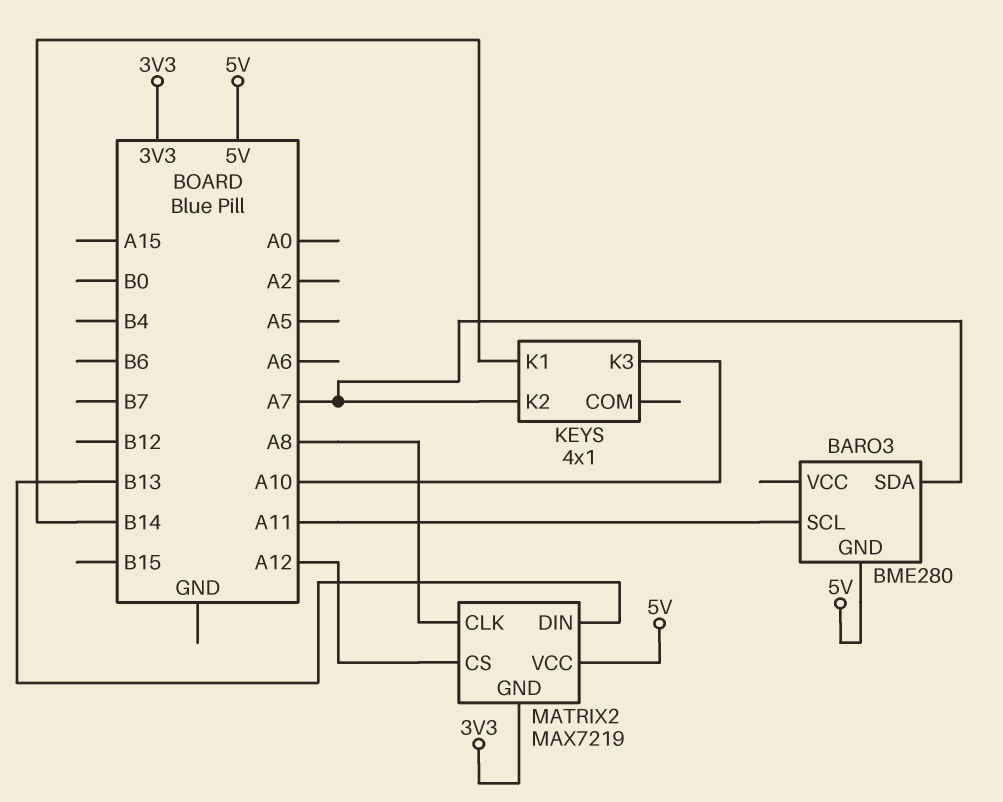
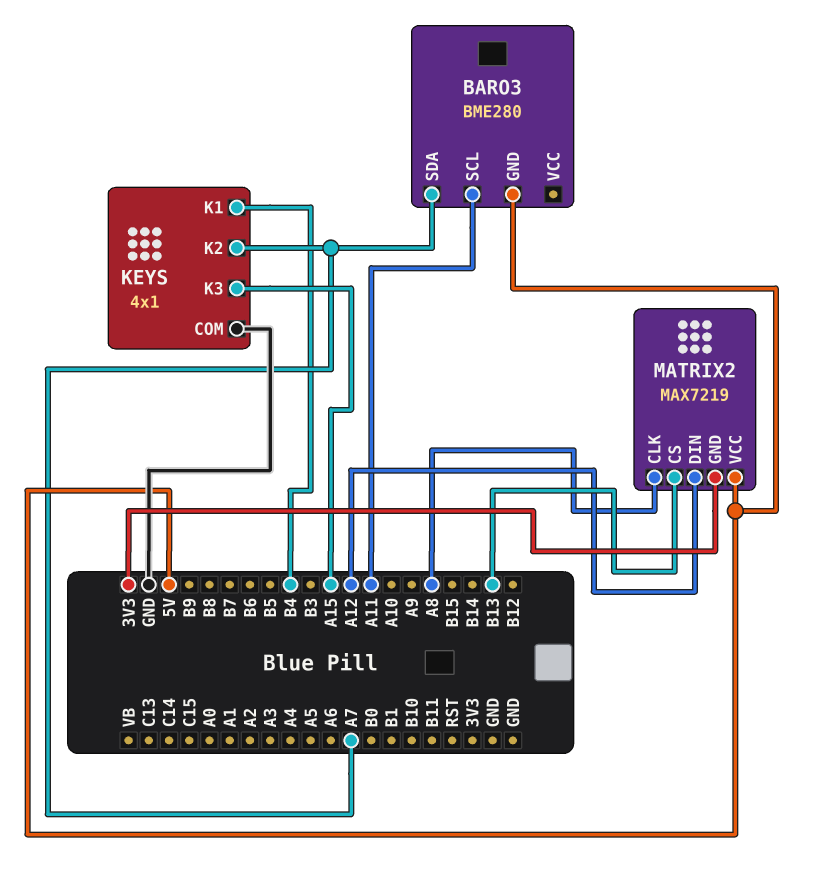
KEYS pin COM: none -> GND
KEYS pin K1: B14 -> B4
KEYS pin K3: A10 -> A15
MATRIX2 pin CS: A12 -> B13
MATRIX2 pin DIN: B13 -> A12

